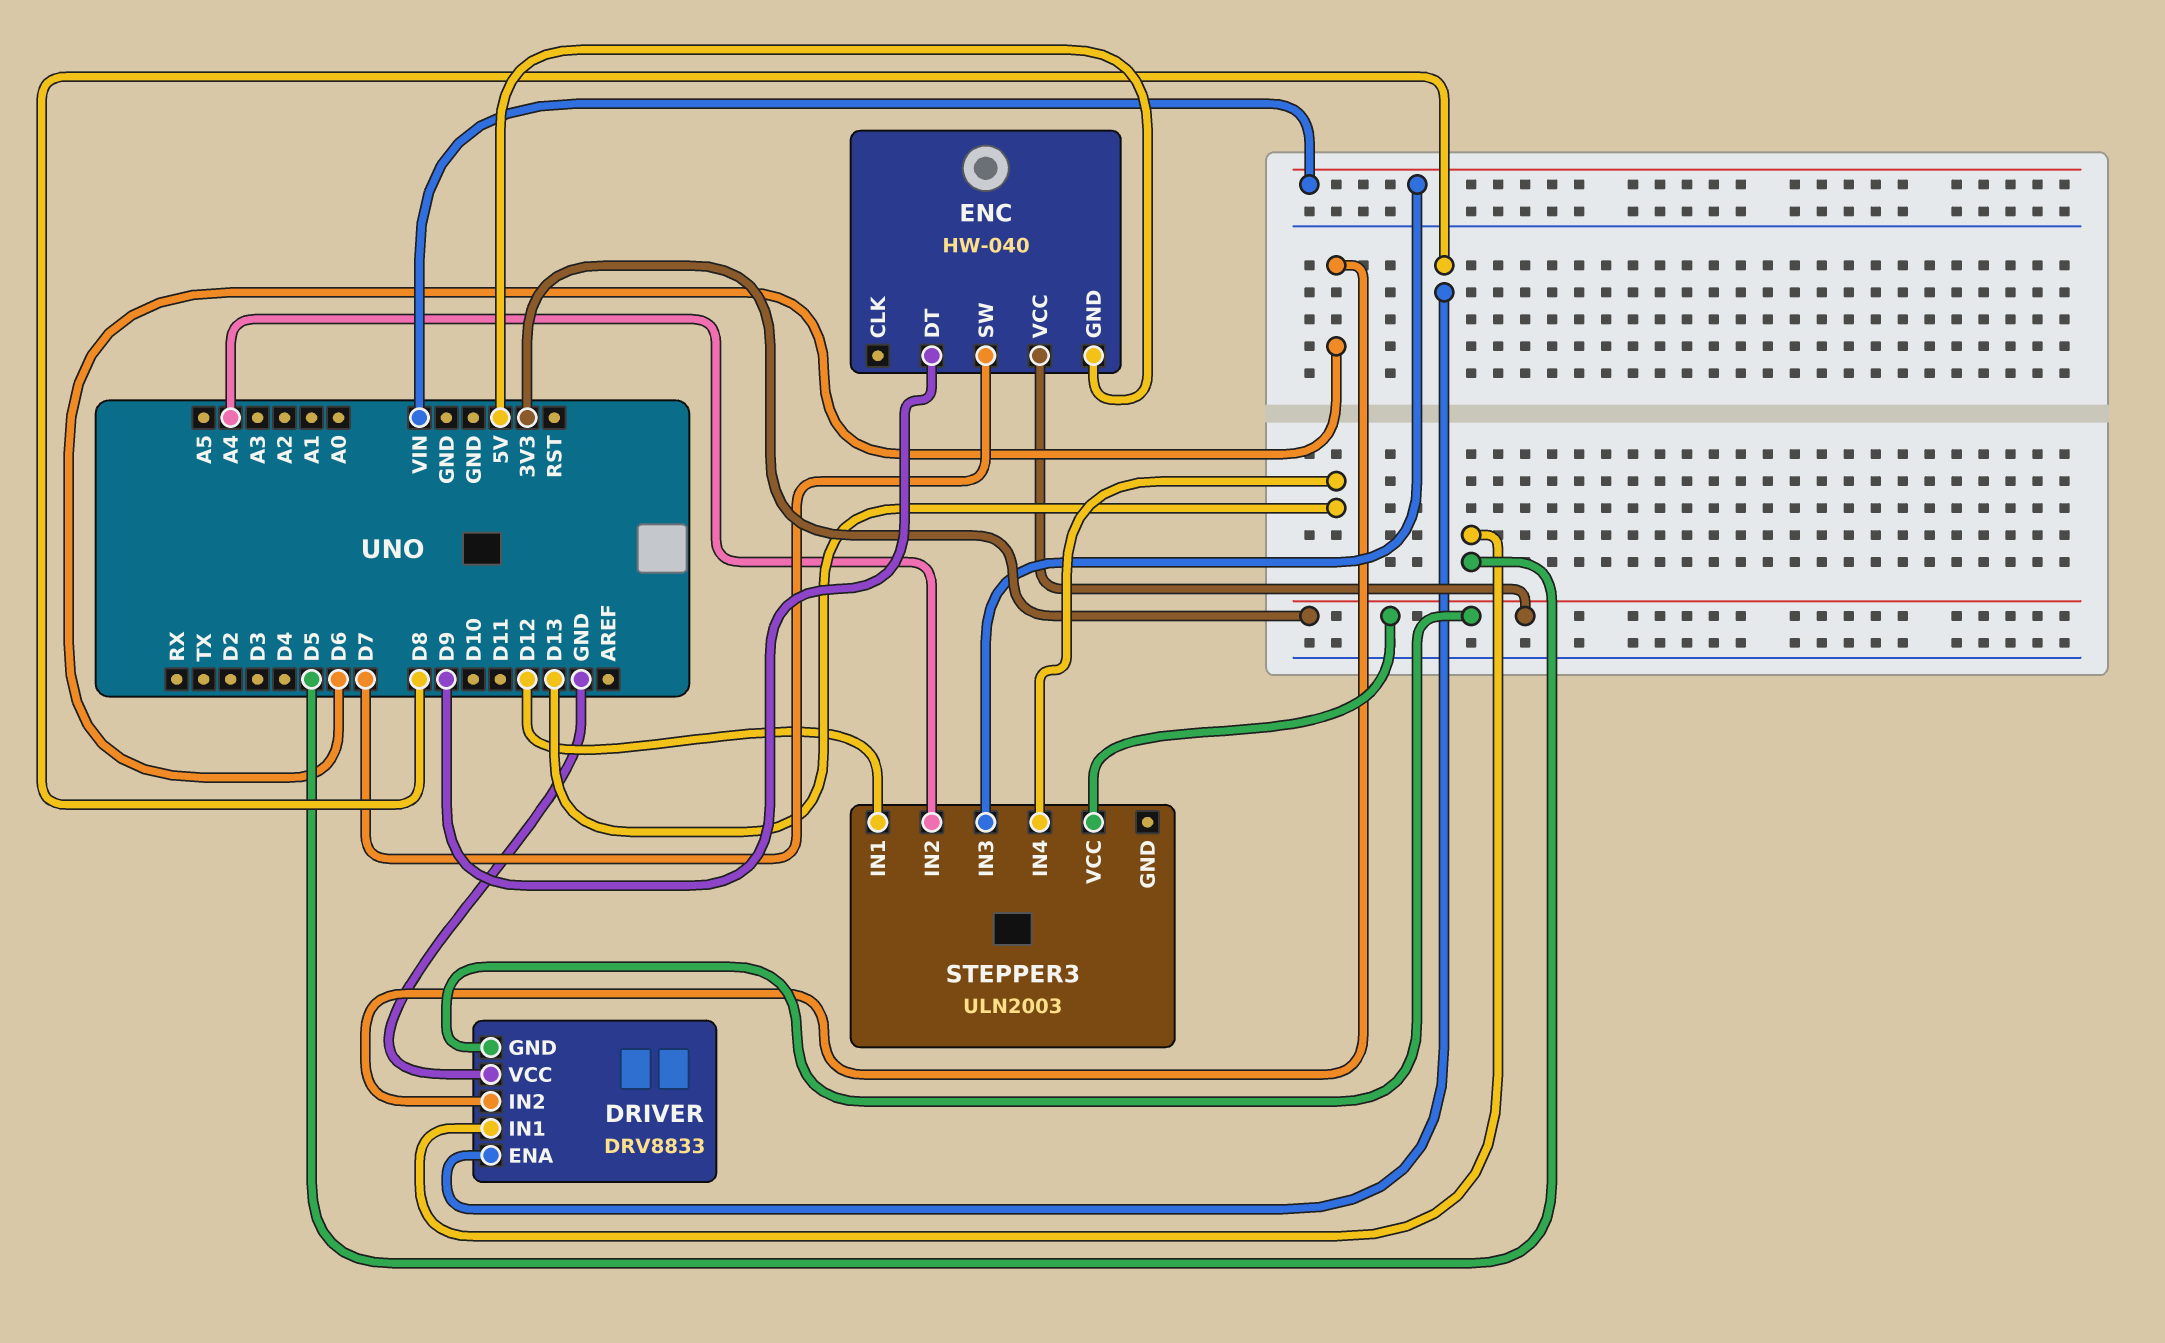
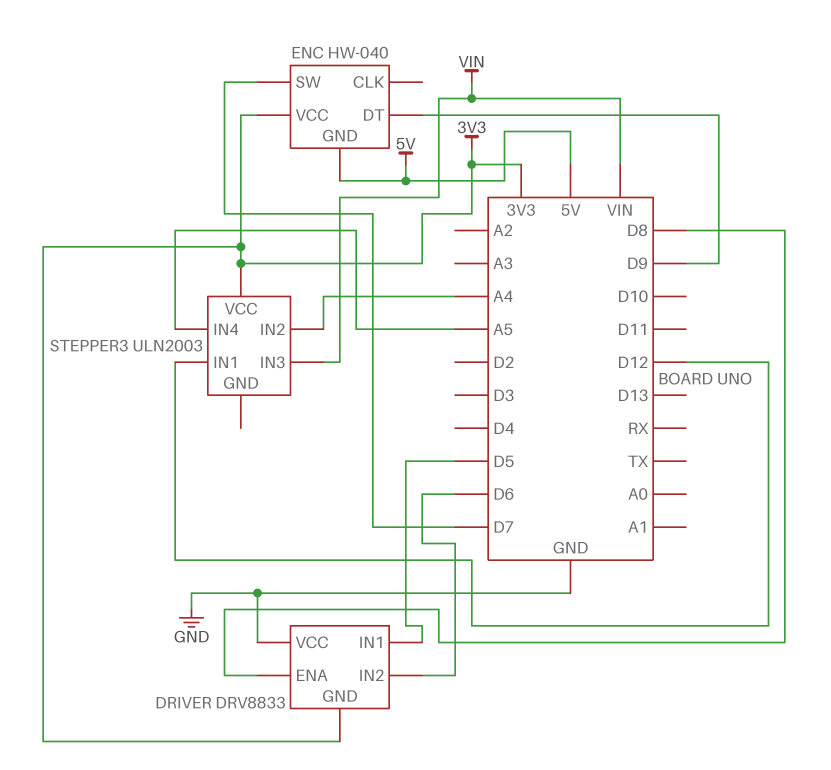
STEPPER3 pin IN4: D13 -> A5

